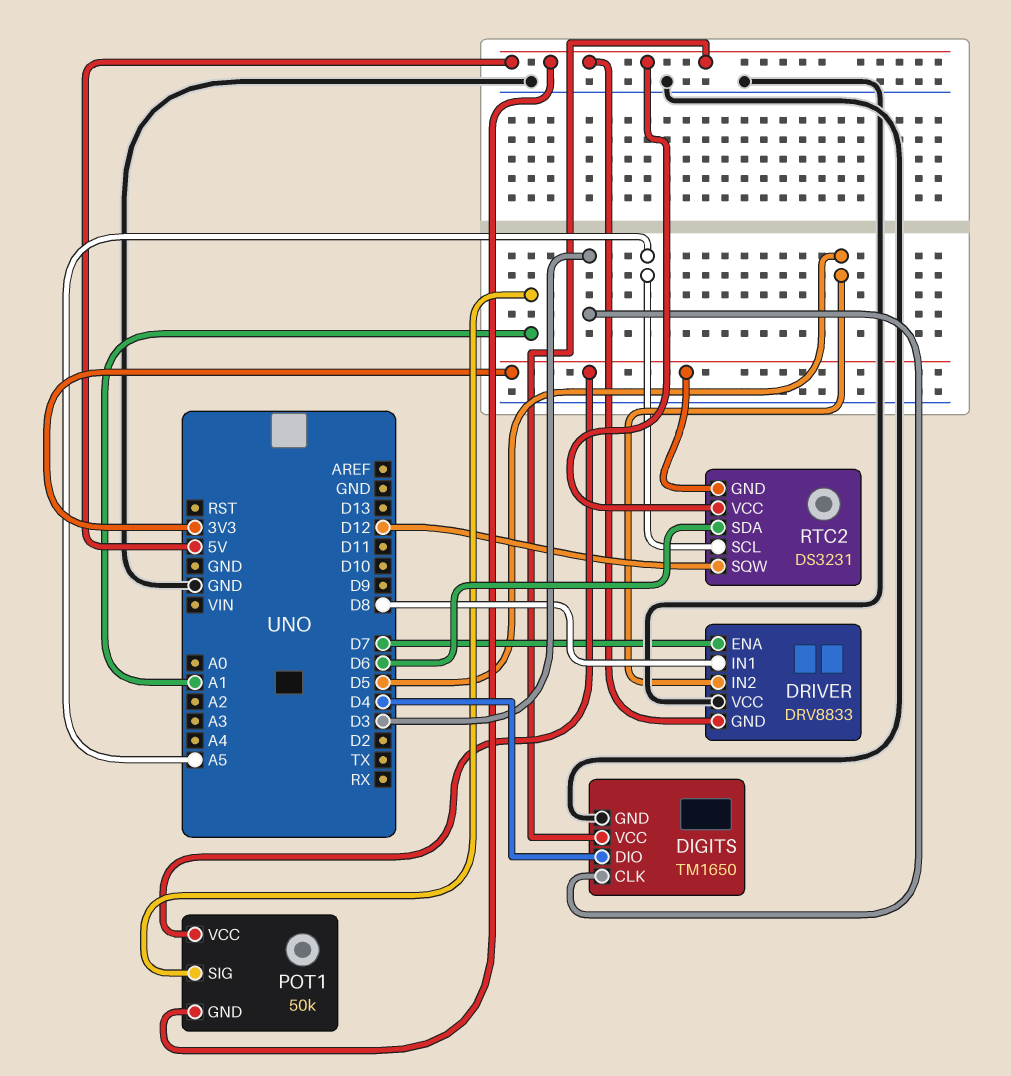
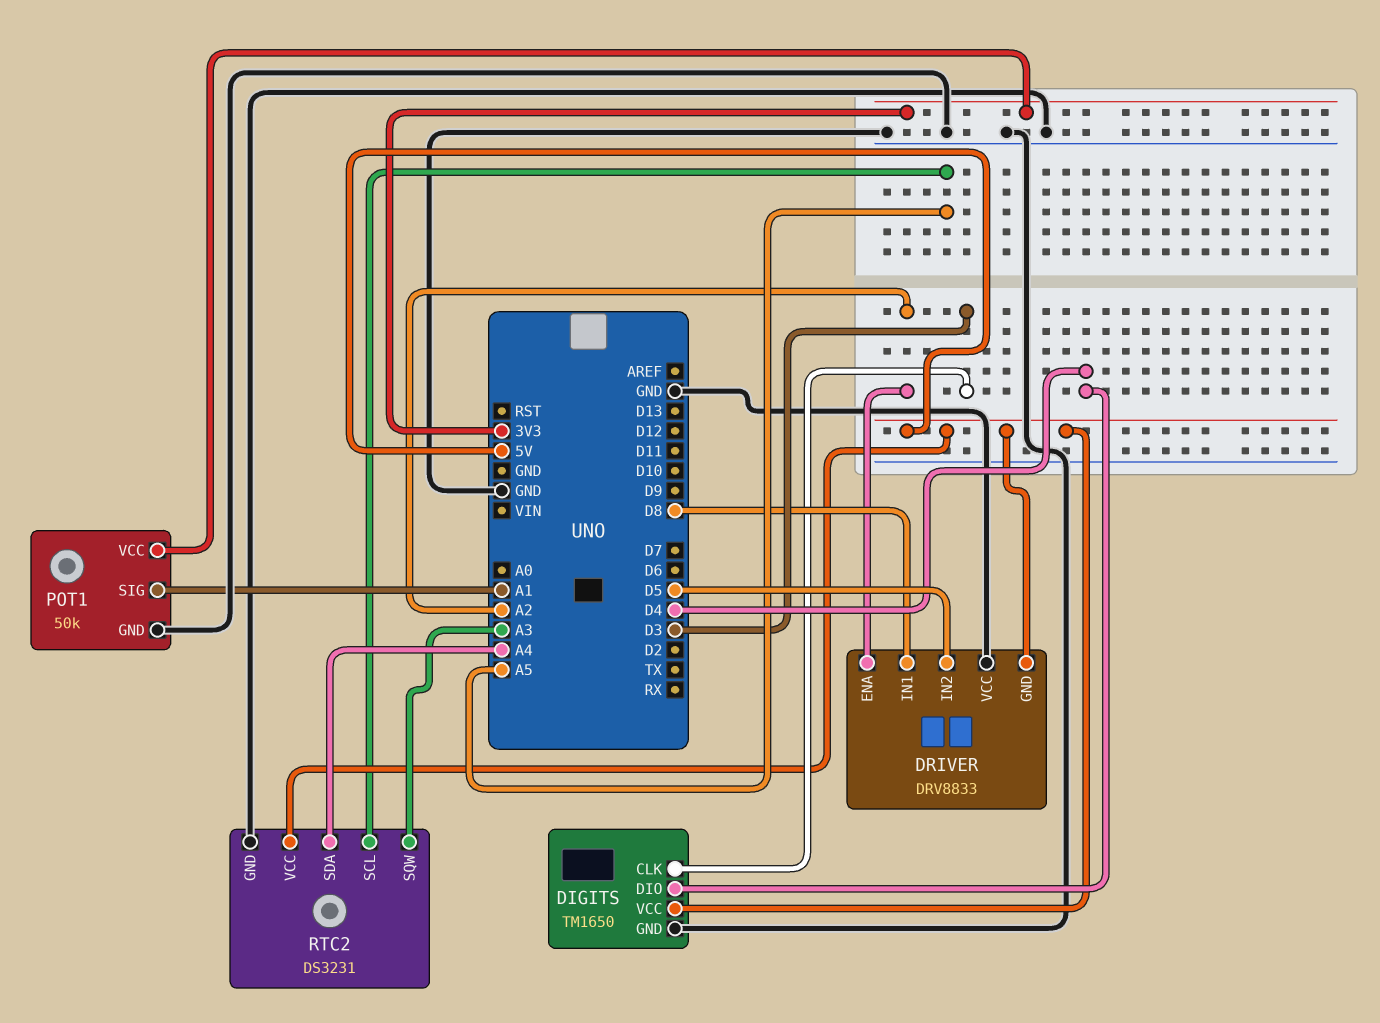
DRIVER pin ENA: D7 -> A2
POT1 pin GND: 5V -> GND
RTC2 pin GND: 3V3 -> GND
RTC2 pin SDA: D6 -> A4
RTC2 pin SQW: D12 -> A3

